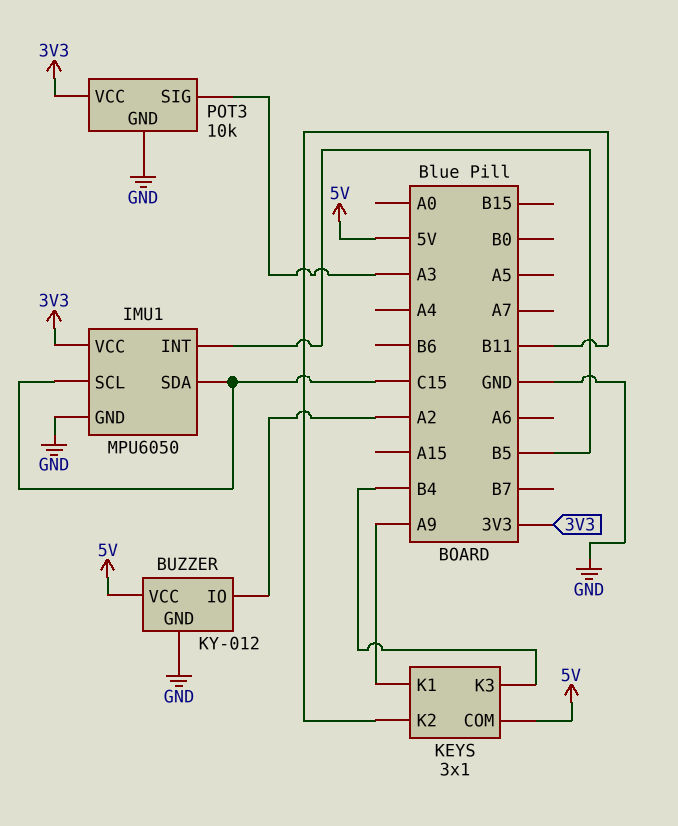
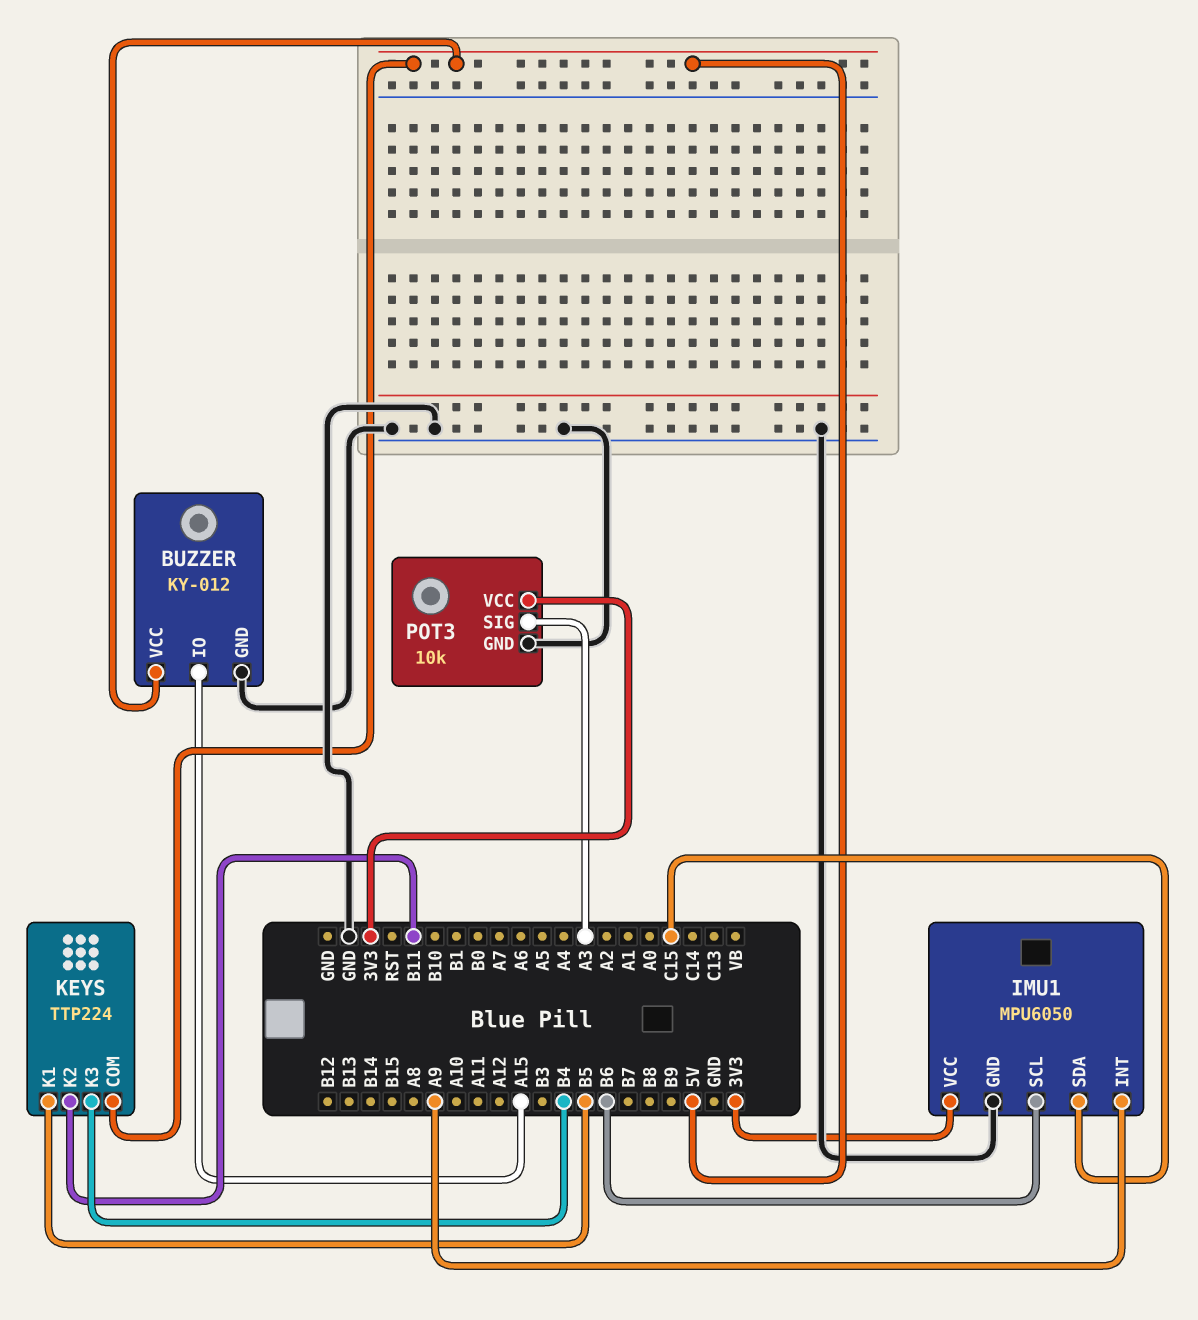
BUZZER pin IO: A2 -> A15
IMU1 pin INT: B5 -> A9
IMU1 pin SCL: C15 -> B6
KEYS: 3x1 -> TTP224
KEYS pin K1: A9 -> B5

